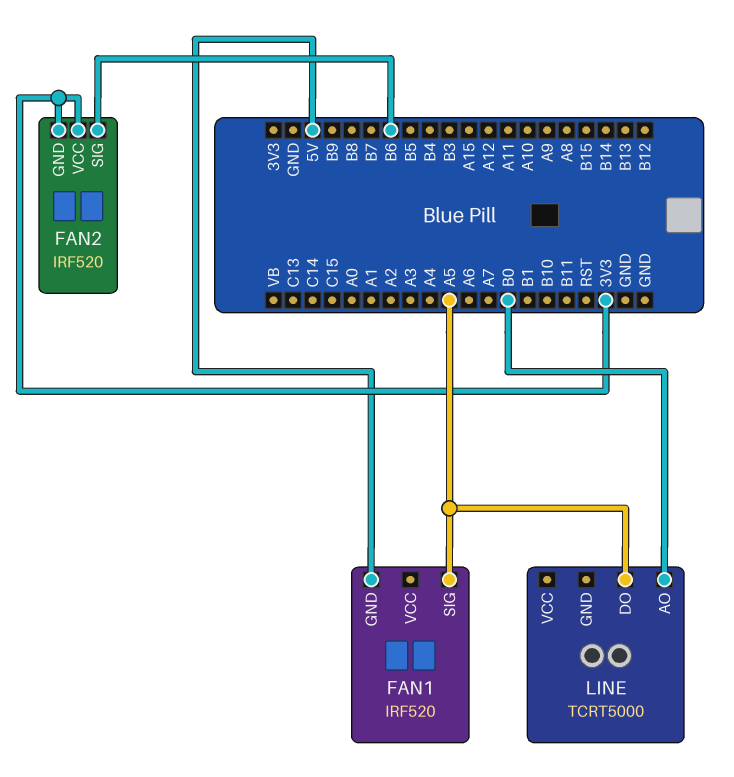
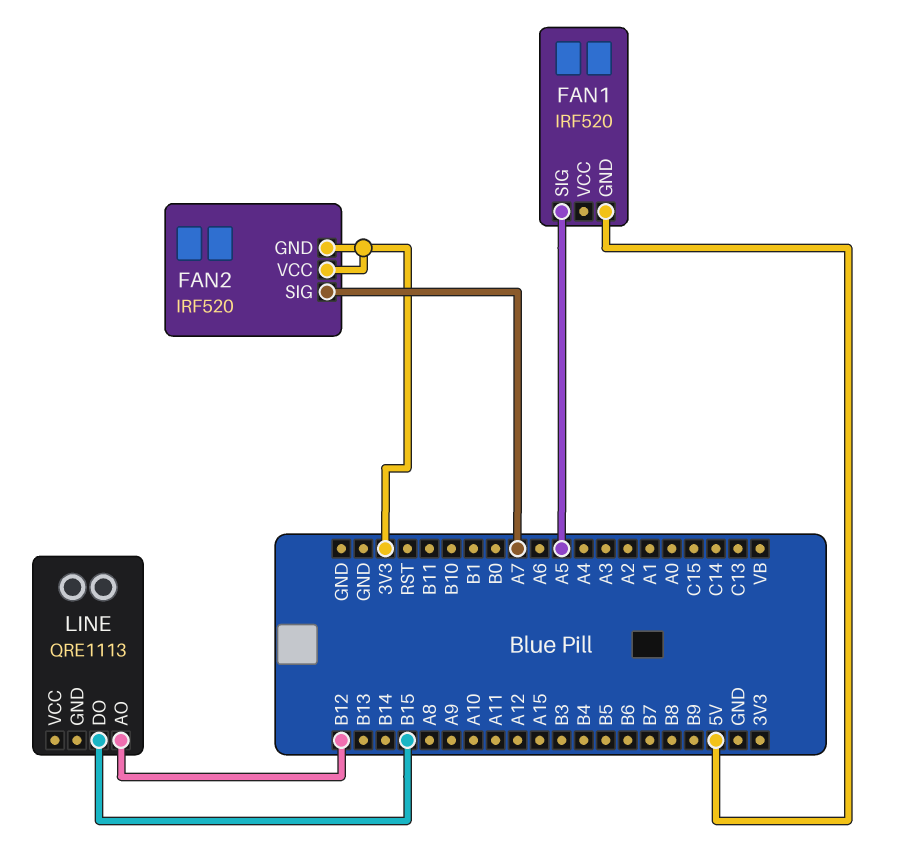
FAN2 pin SIG: B6 -> A7
LINE: TCRT5000 -> QRE1113
LINE pin AO: B0 -> B12
LINE pin DO: A5 -> B15

